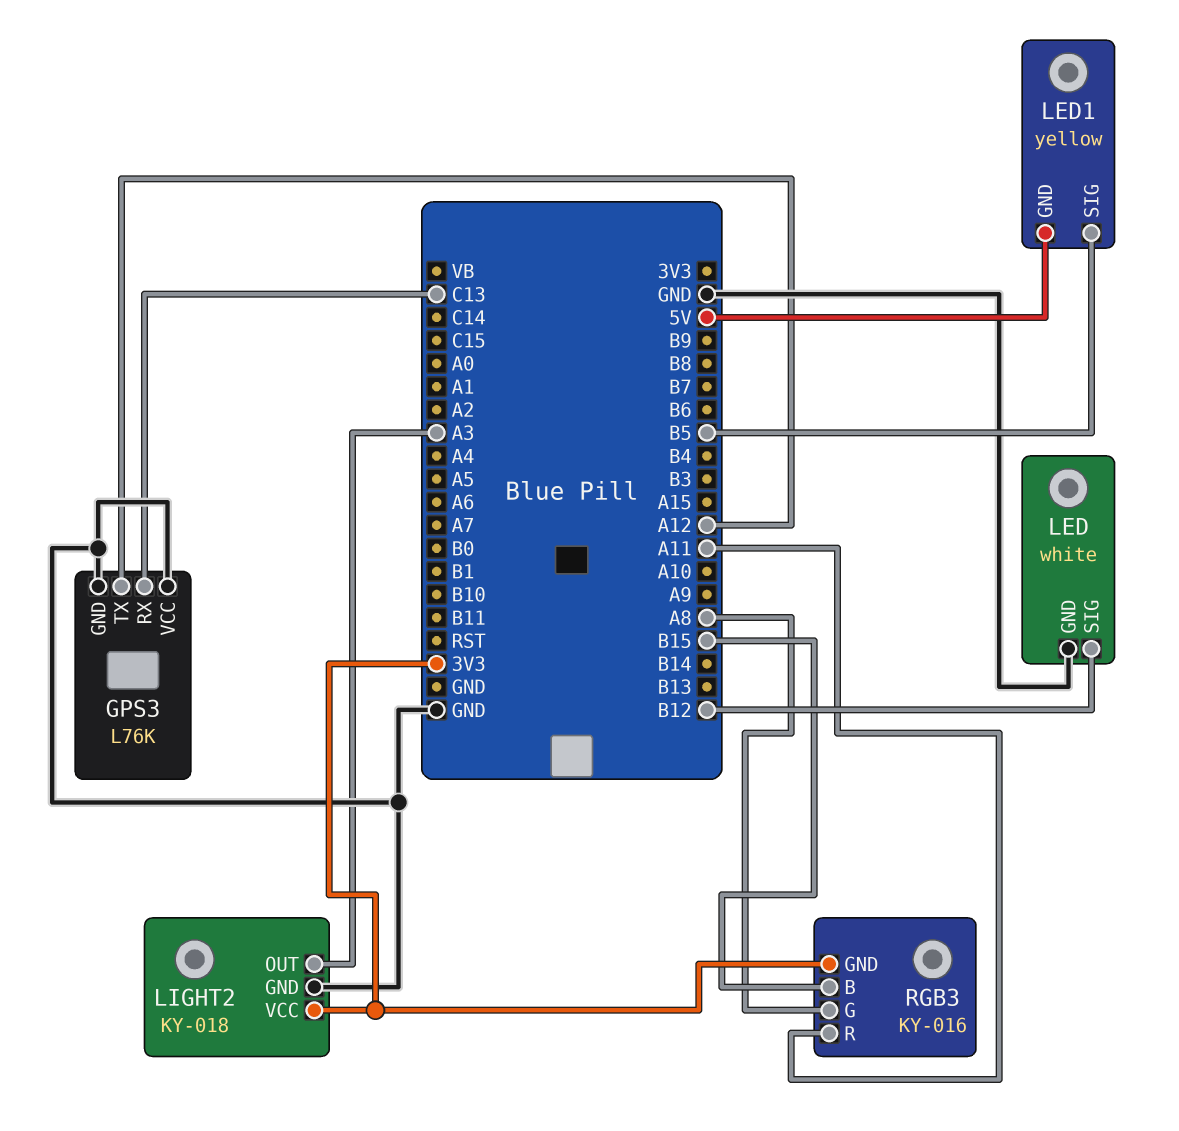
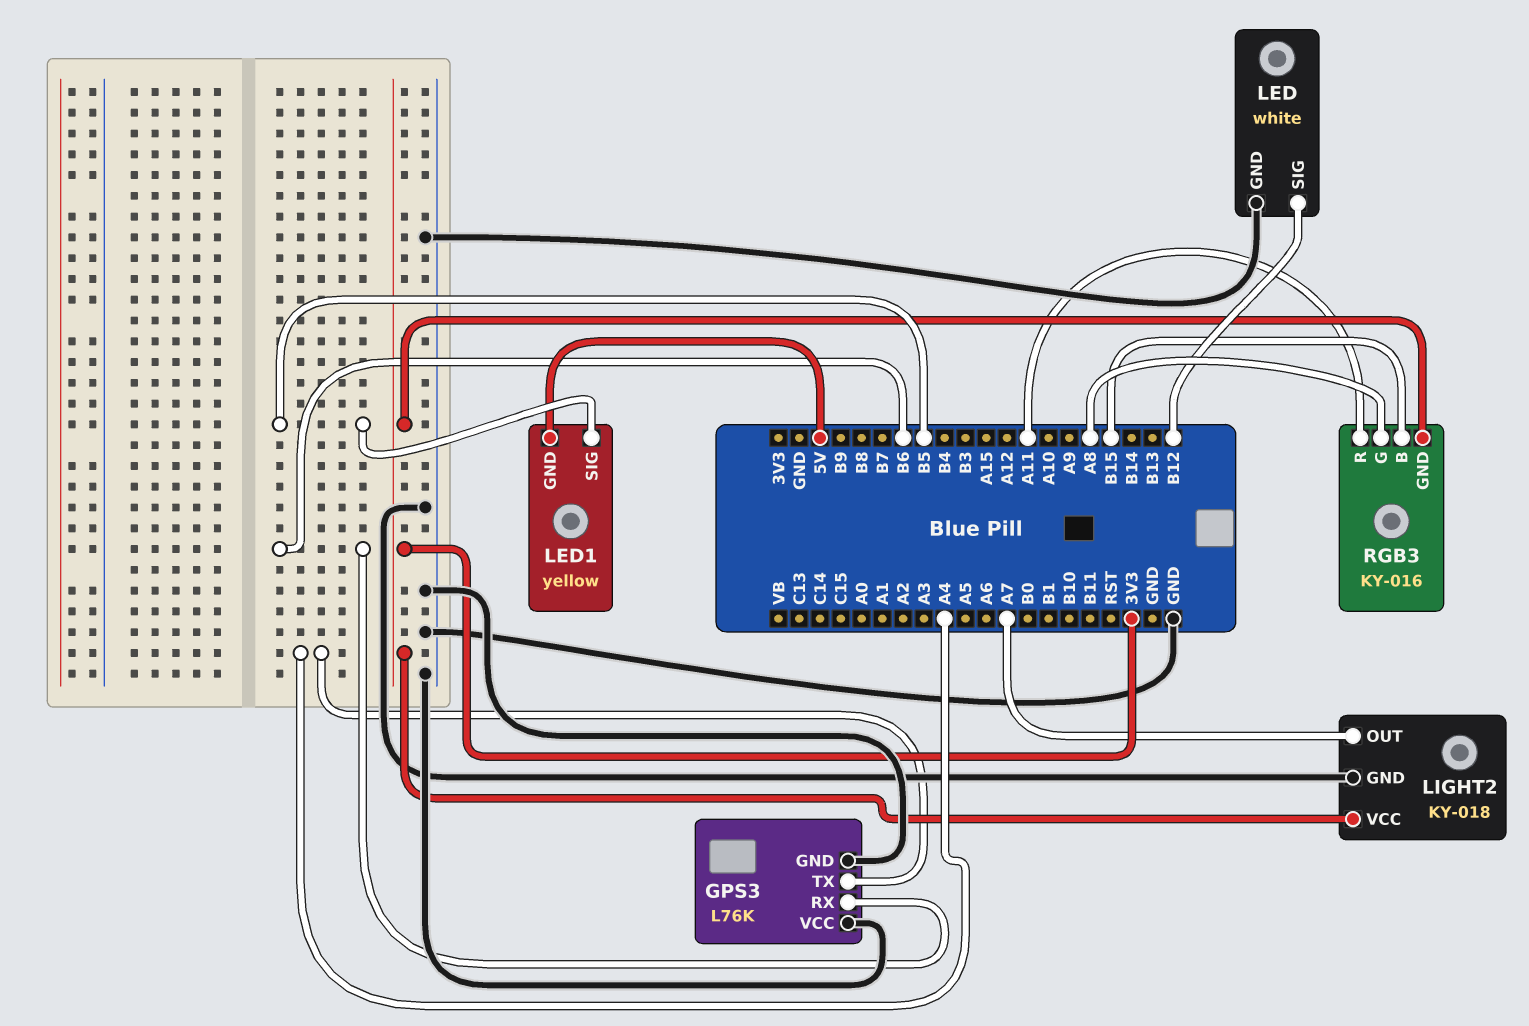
GPS3 pin RX: C13 -> B6
GPS3 pin TX: A12 -> A4
LIGHT2 pin OUT: A3 -> A7

